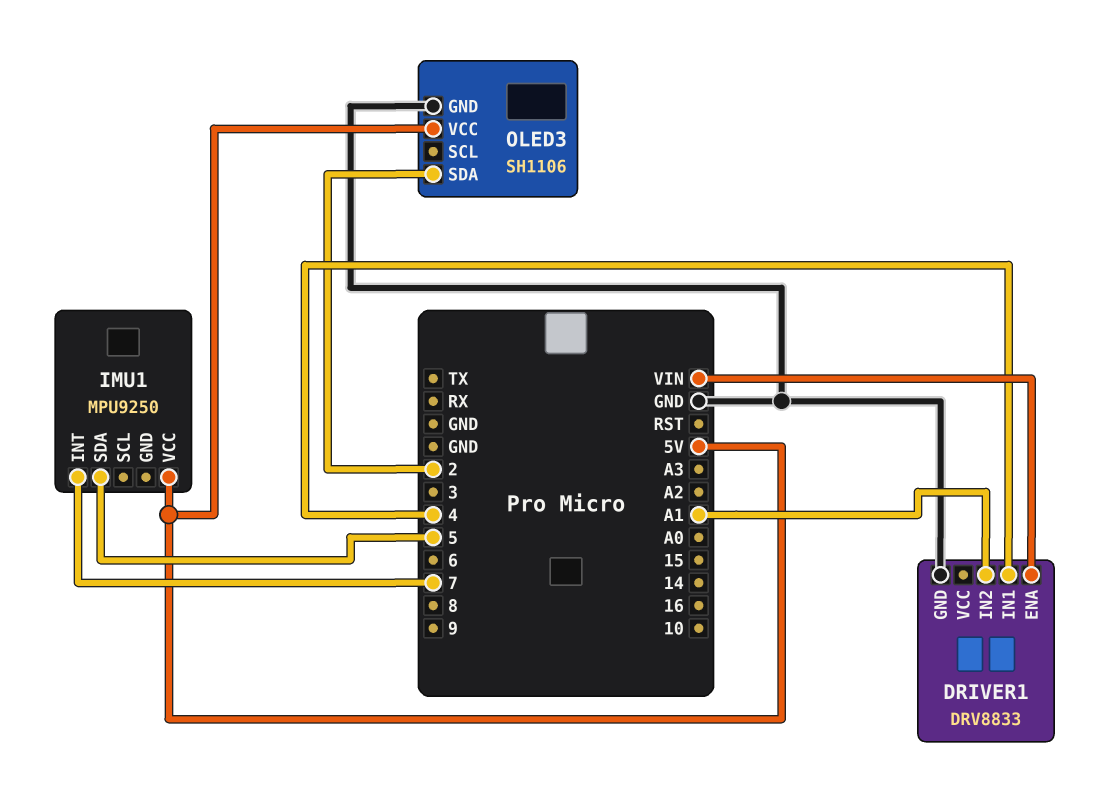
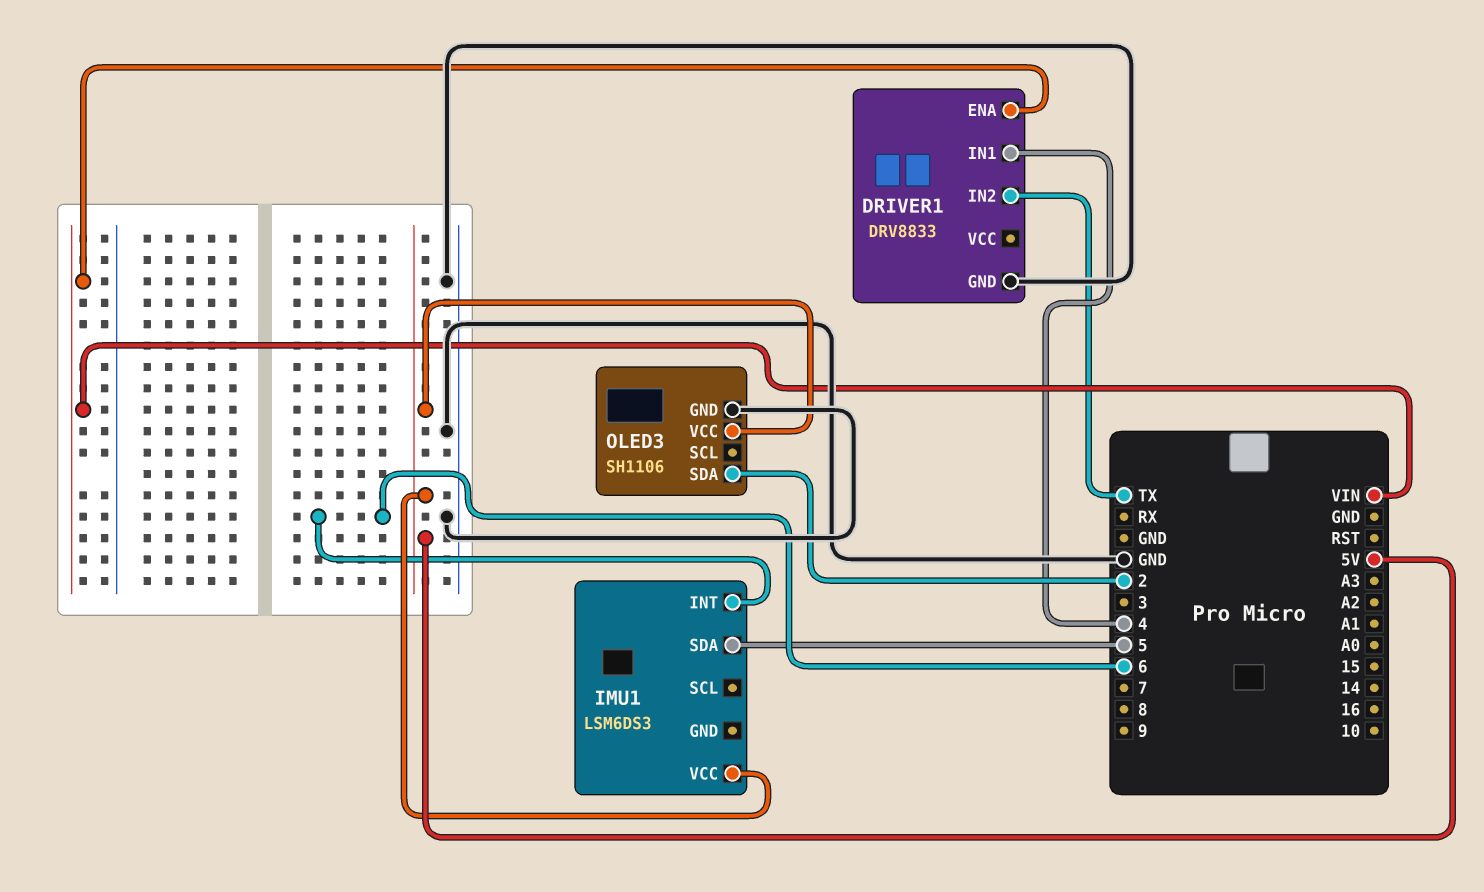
DRIVER1 pin IN2: A1 -> TX
IMU1: MPU9250 -> LSM6DS3
IMU1 pin INT: 7 -> 6

